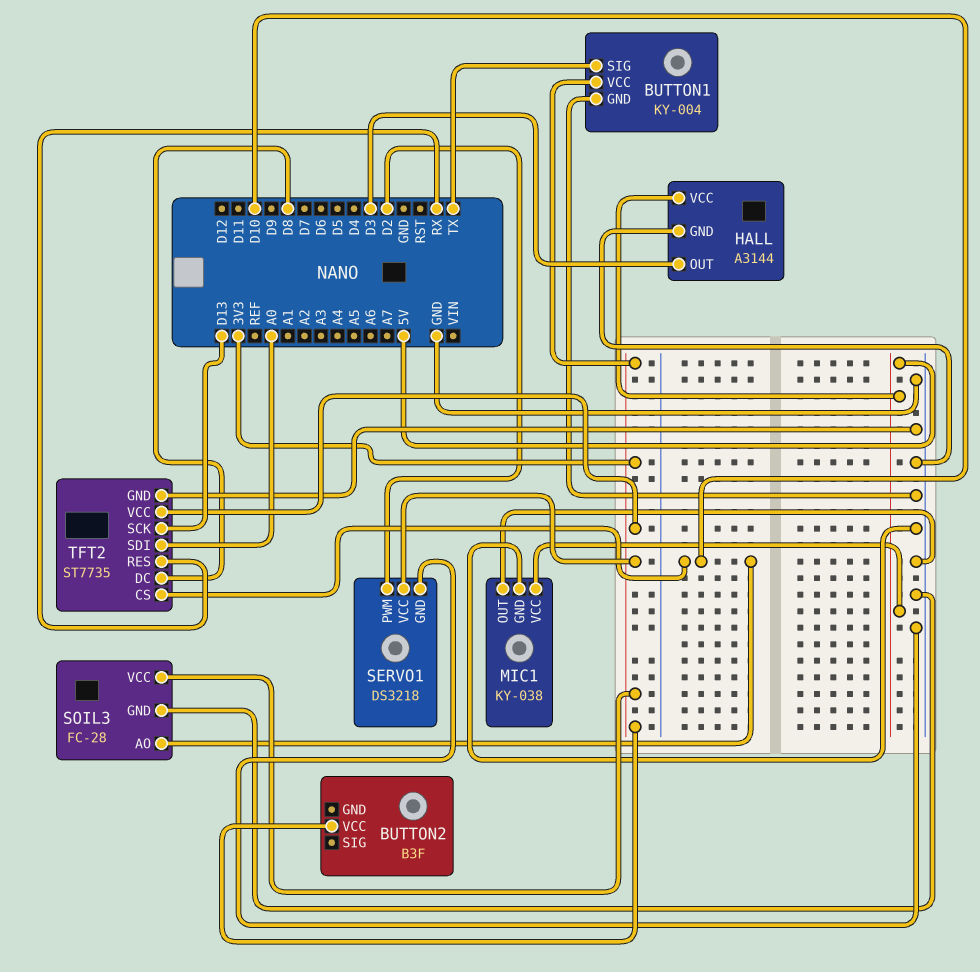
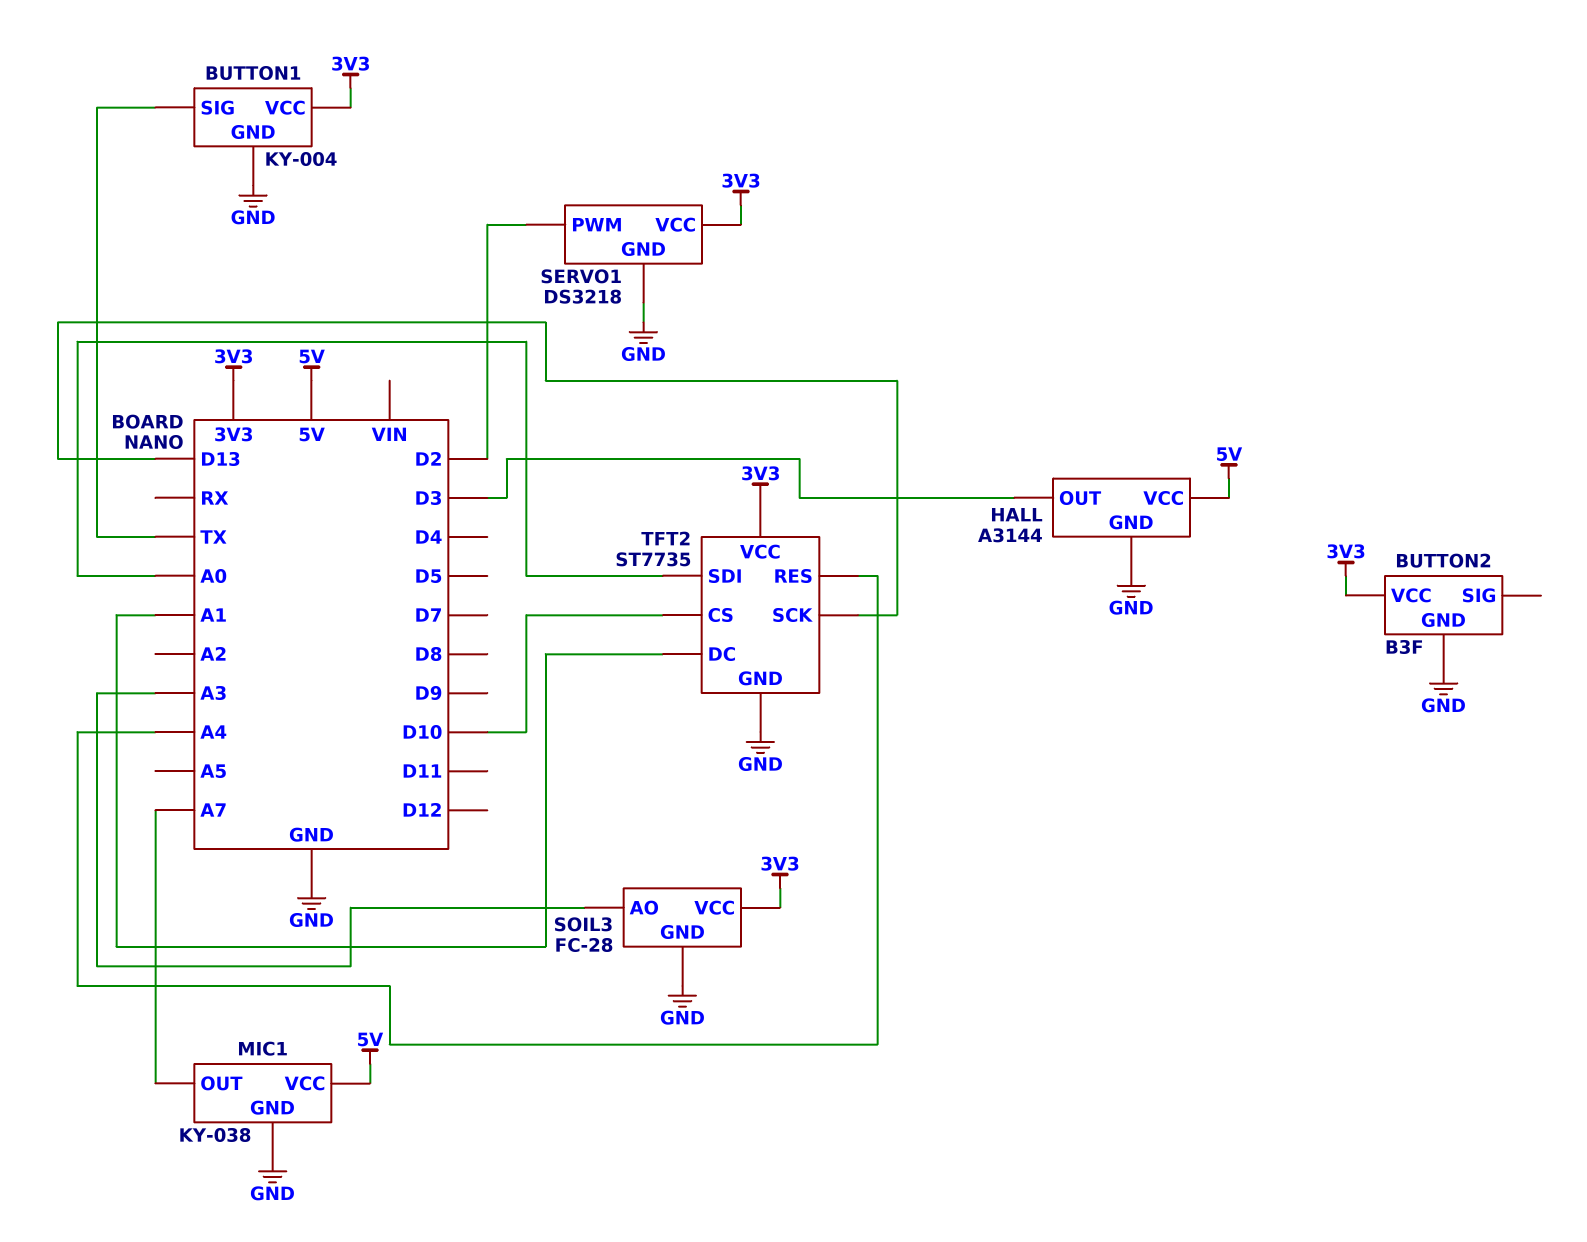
BUTTON2 pin GND: none -> GND
MIC1 pin OUT: GND -> A7
SOIL3 pin AO: D10 -> A3
TFT2 pin DC: D8 -> A1
TFT2 pin RES: RX -> A4

